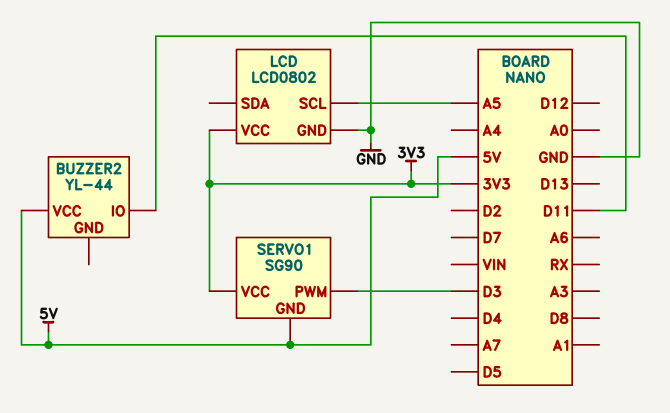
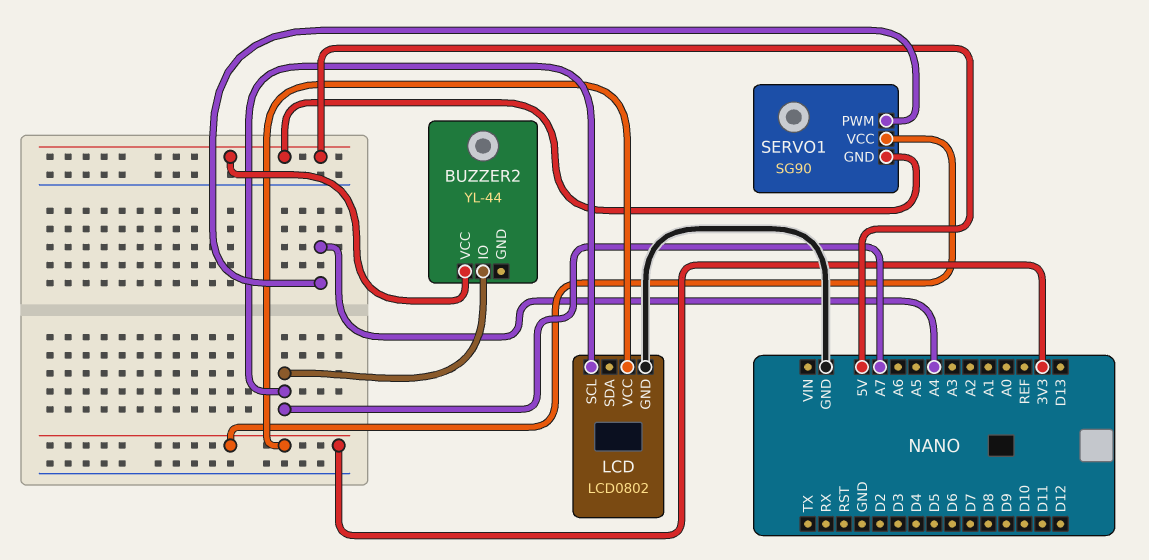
BUZZER2 pin IO: D11 -> A7
LCD pin SCL: A5 -> A7
SERVO1 pin PWM: D3 -> A4

